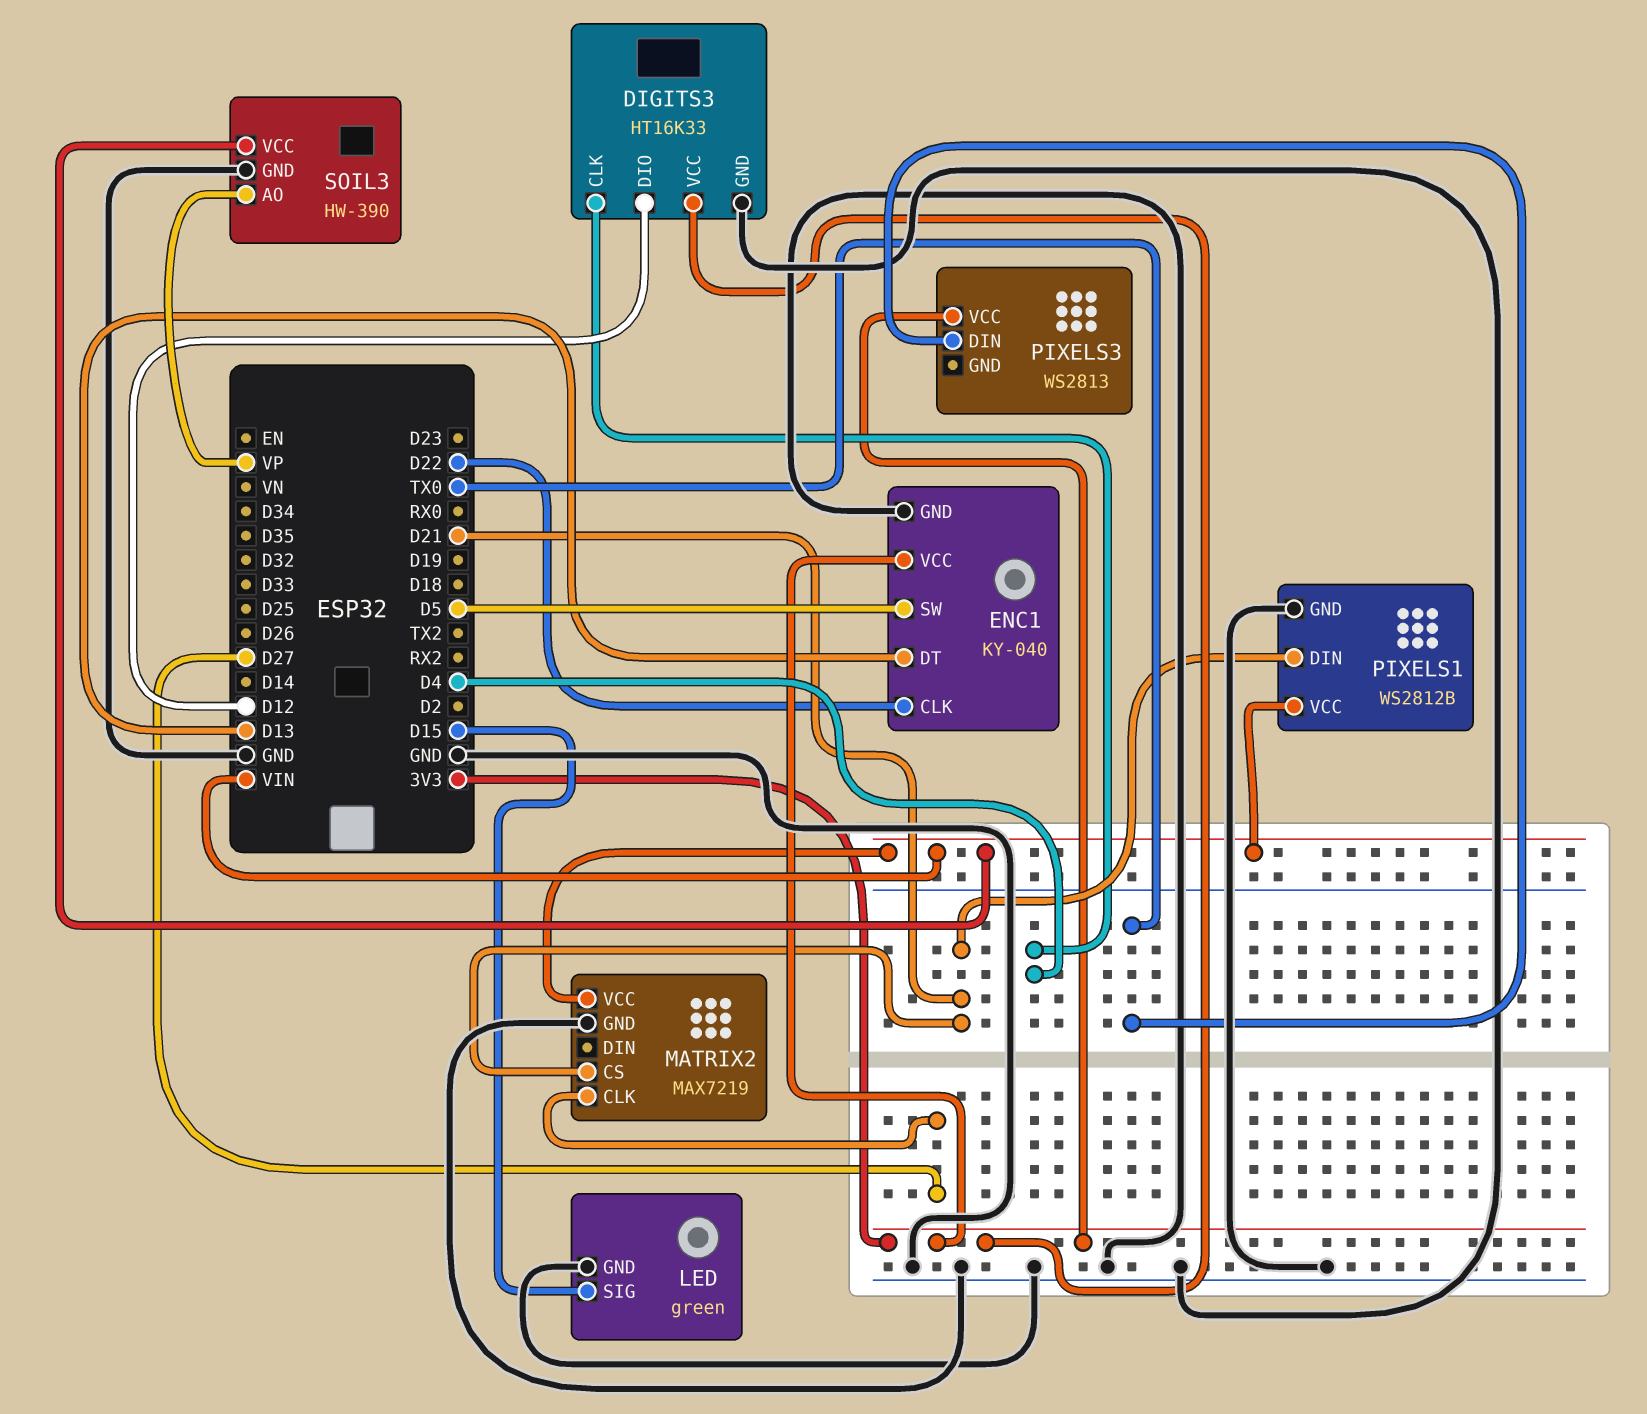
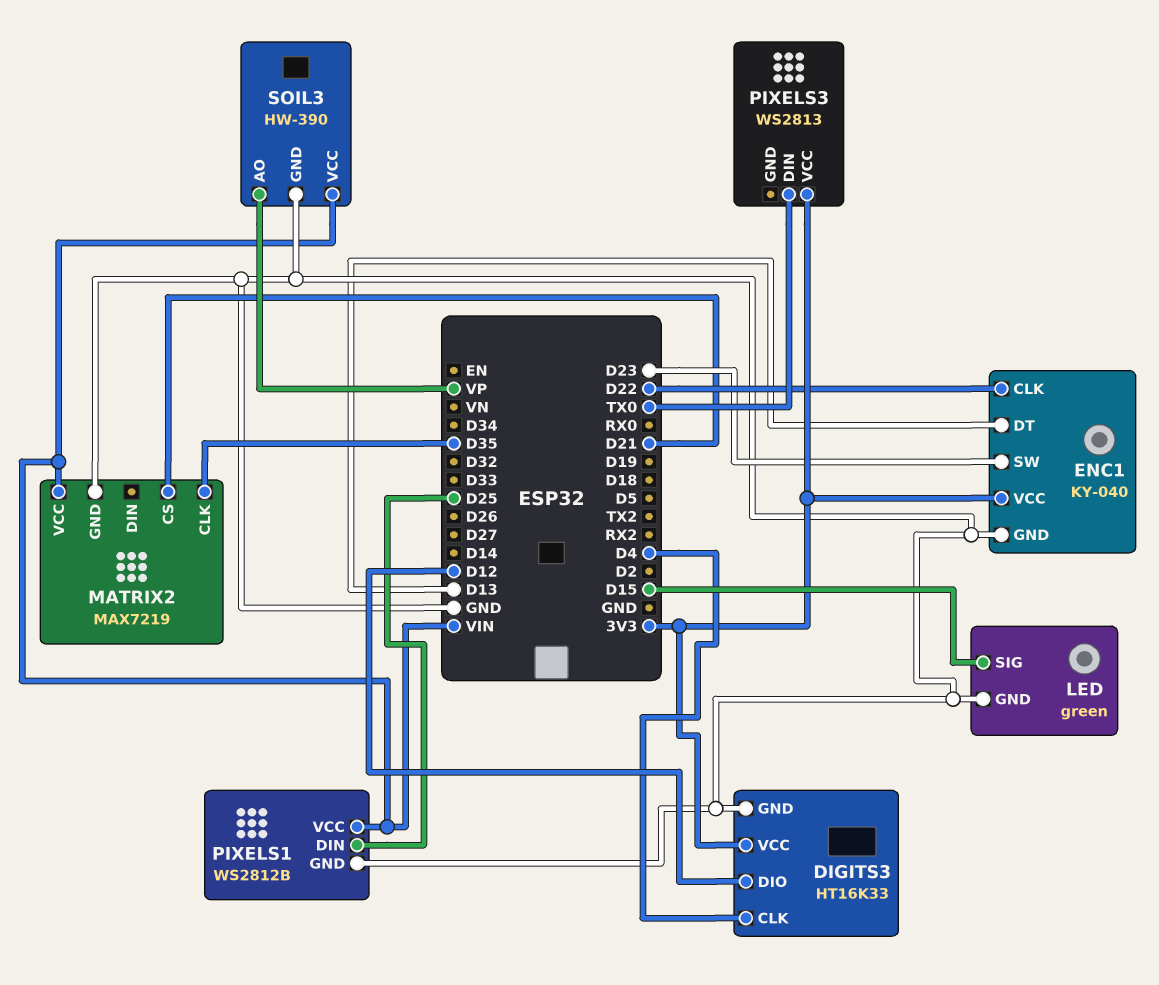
ENC1 pin SW: D5 -> D23
MATRIX2 pin CLK: D27 -> D35
PIXELS1 pin DIN: D21 -> D25

